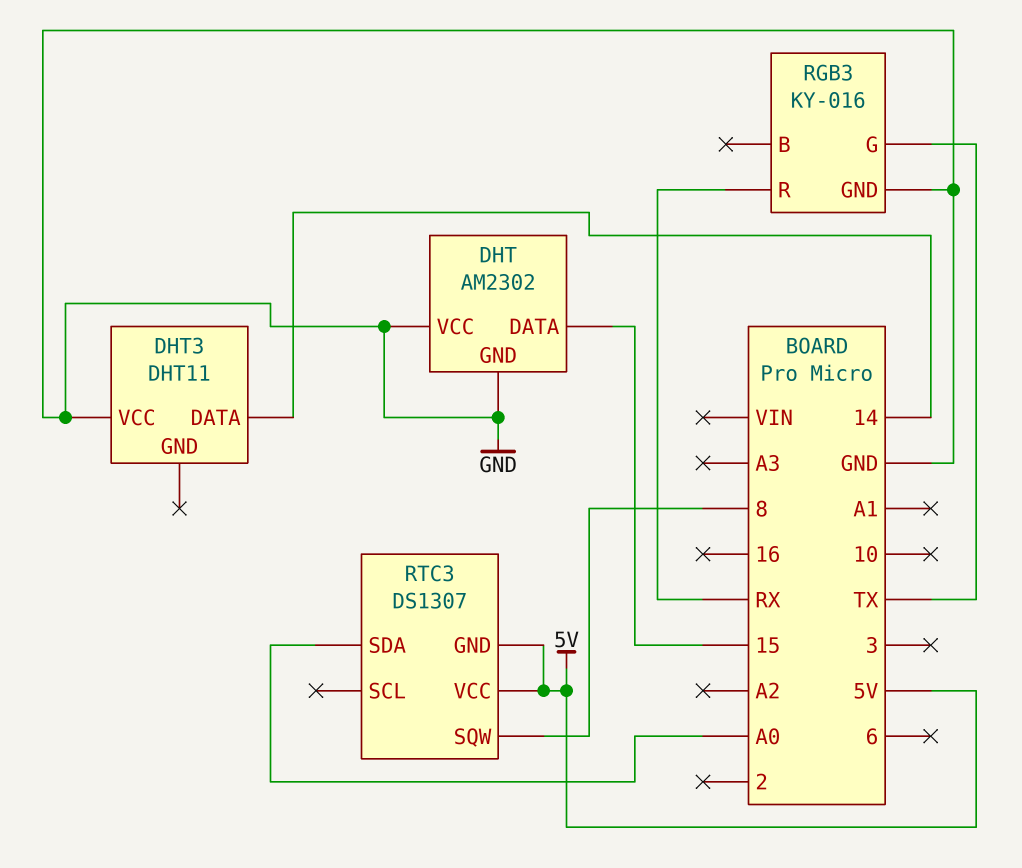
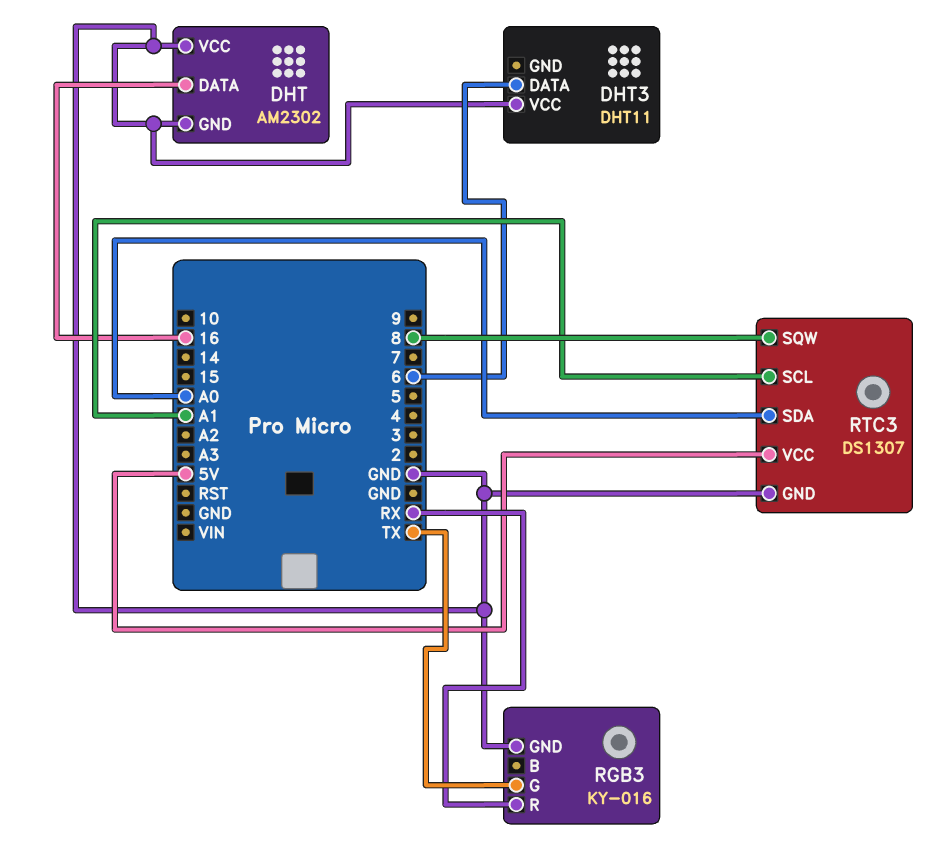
DHT pin DATA: 15 -> 16
DHT3 pin DATA: 14 -> 6
RTC3 pin GND: 5V -> GND
RTC3 pin SCL: none -> A1

